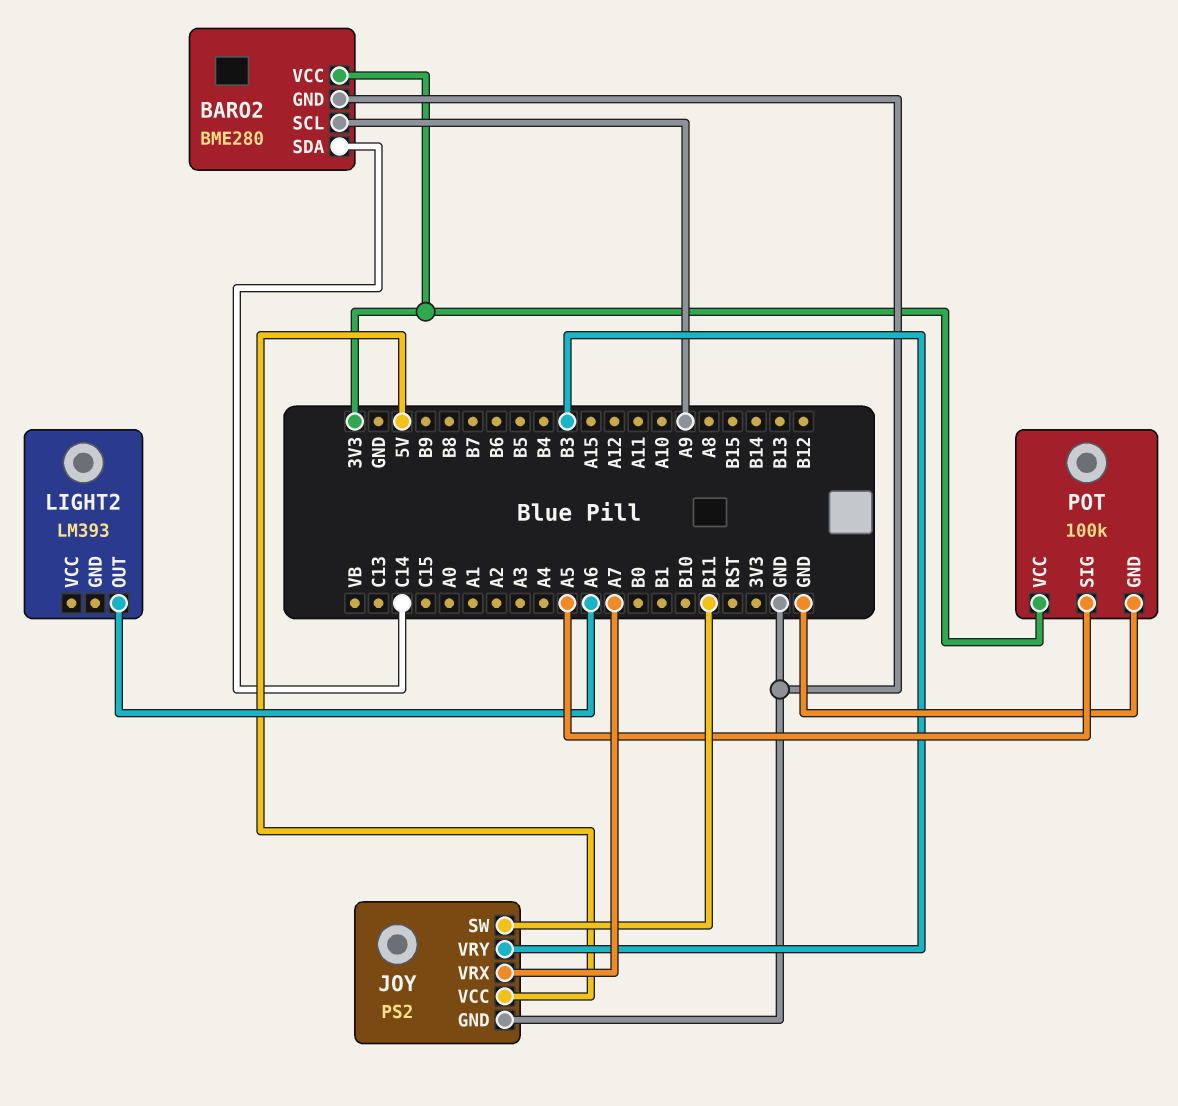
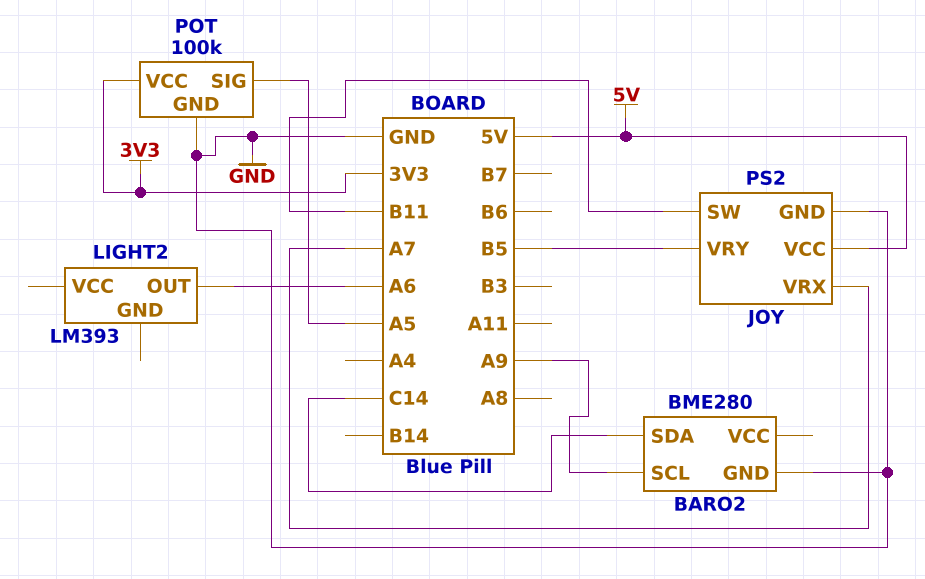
BARO2 pin VCC: 3V3 -> none
JOY pin VRY: B3 -> B5

